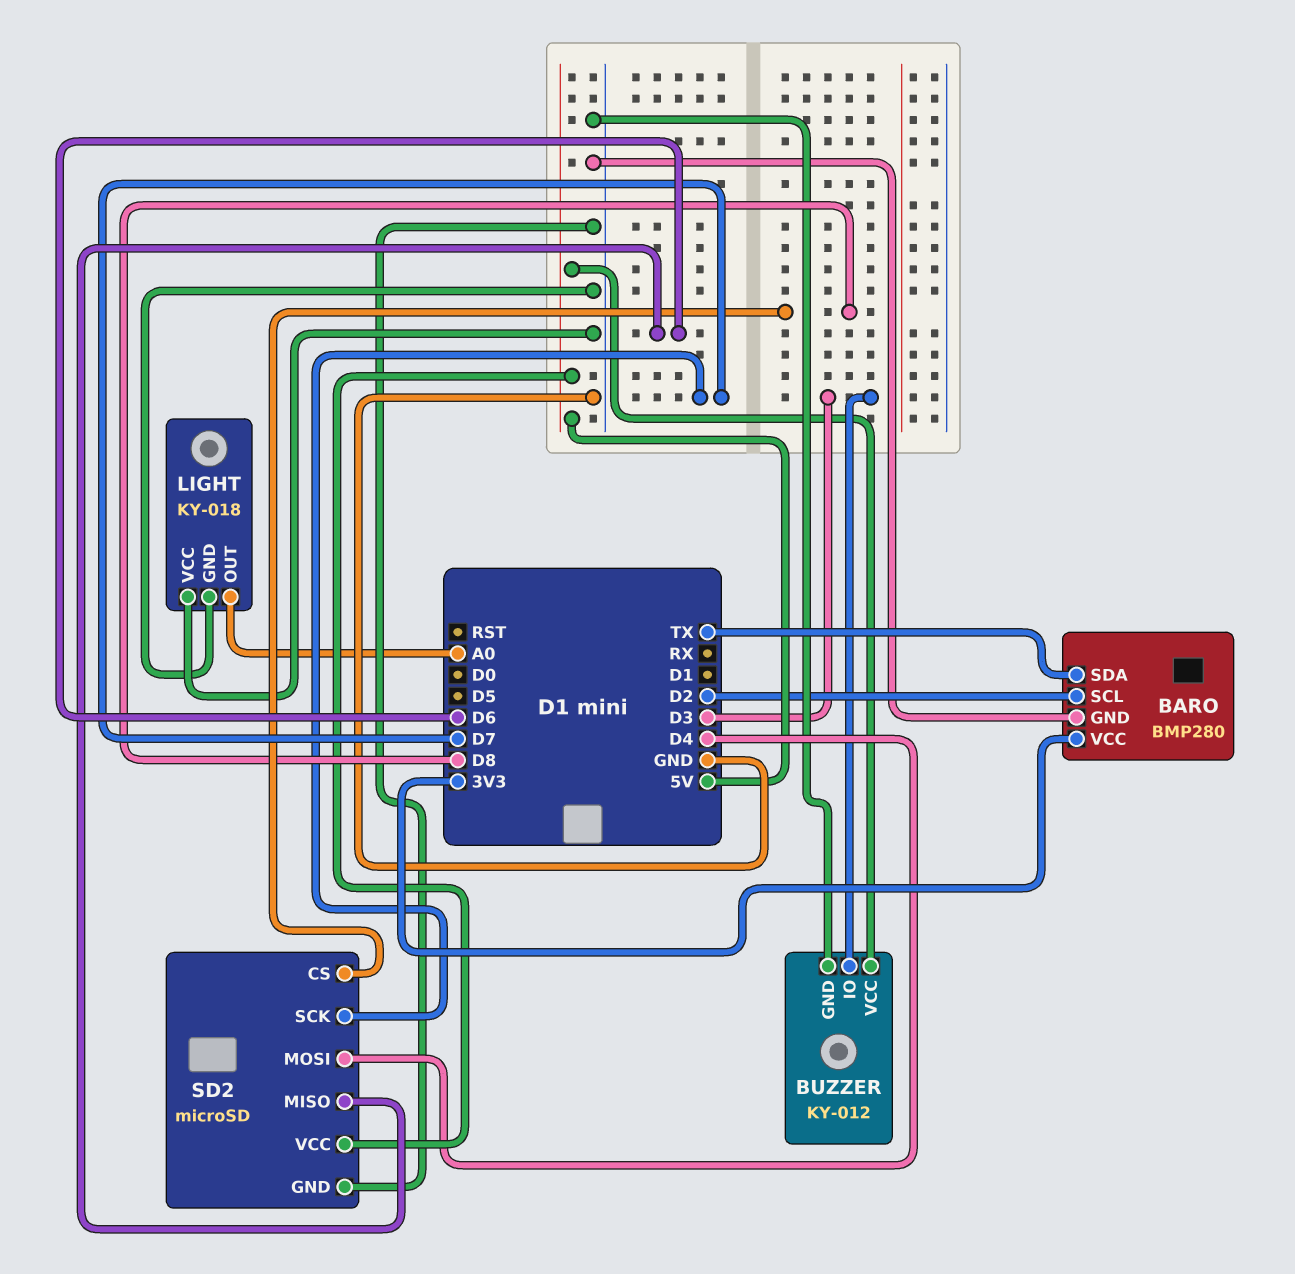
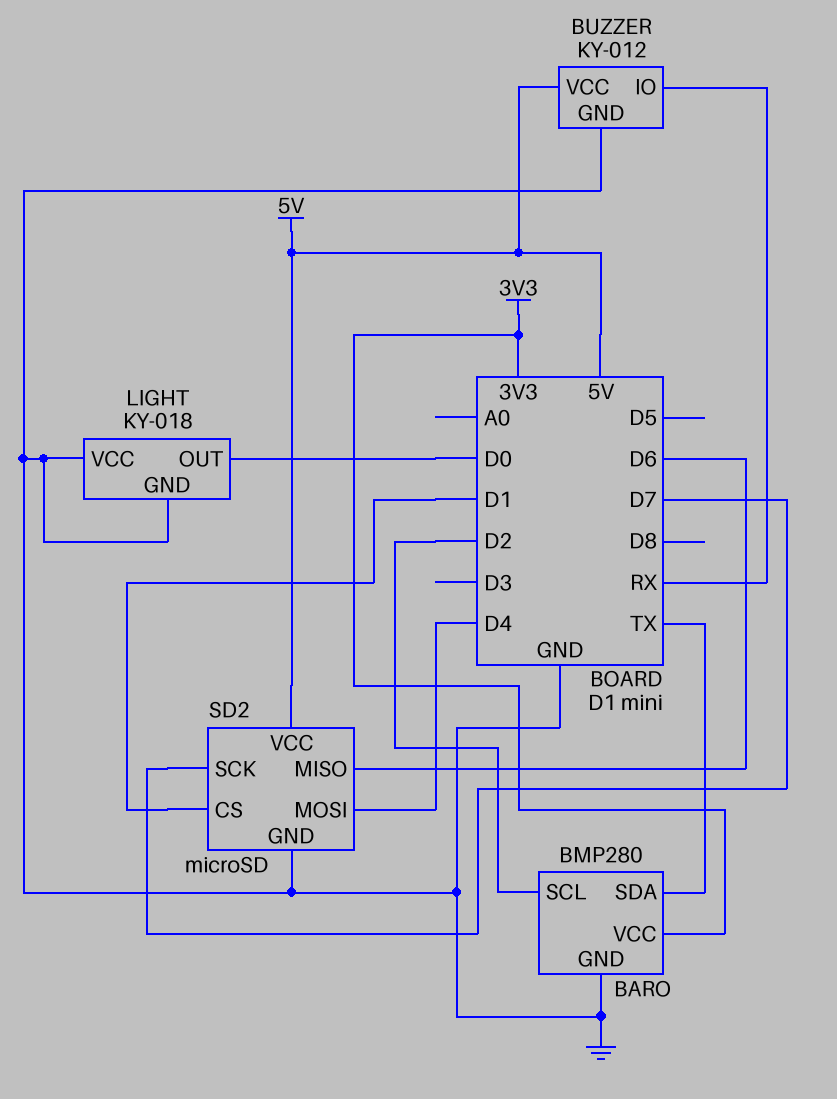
BUZZER pin IO: D3 -> RX
LIGHT pin OUT: A0 -> D0
SD2 pin CS: D8 -> D1

